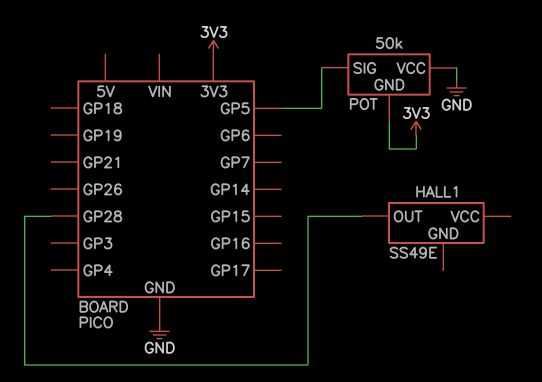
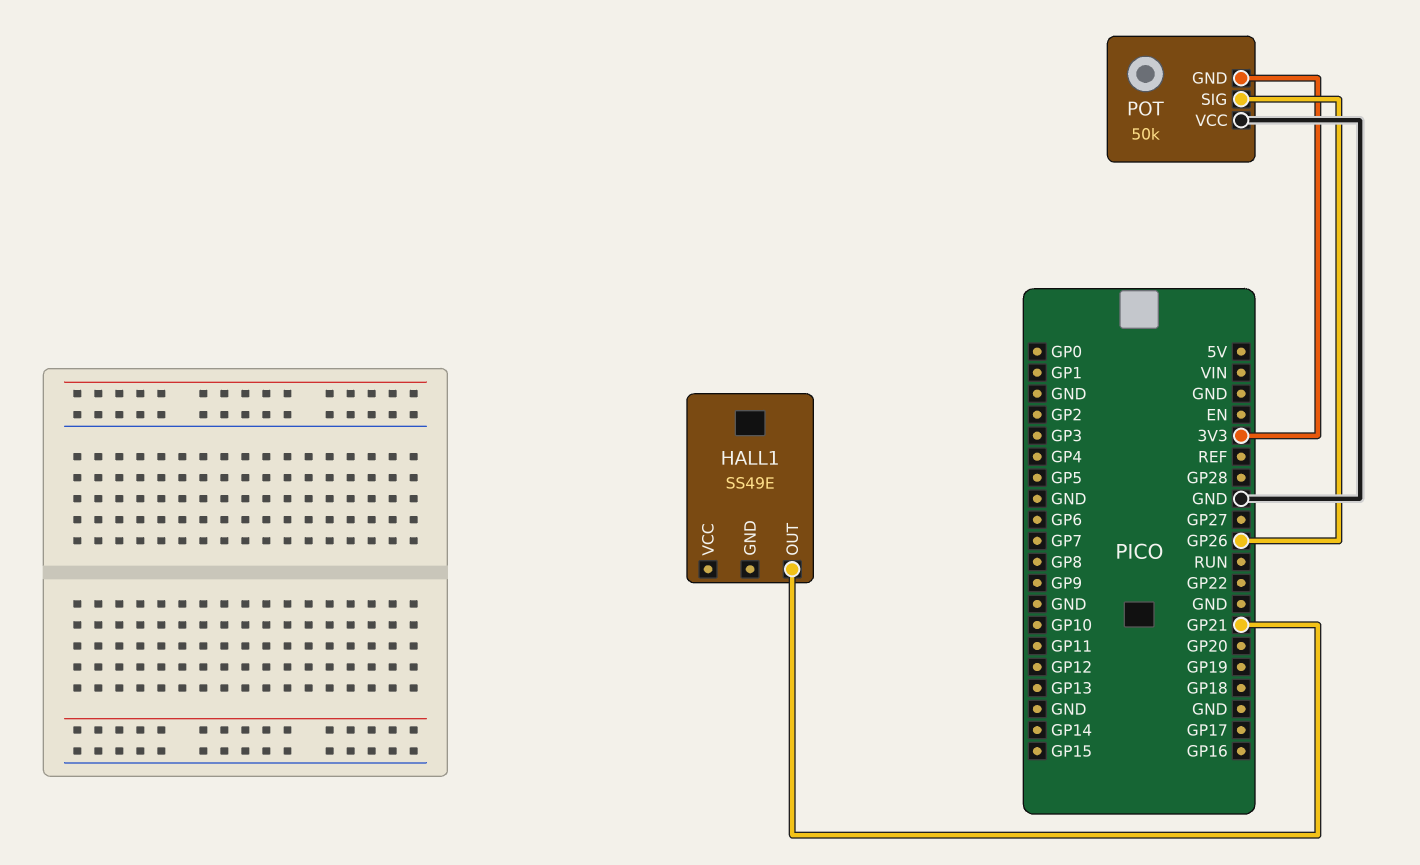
HALL1 pin OUT: GP28 -> GP21
POT pin SIG: GP5 -> GP26

